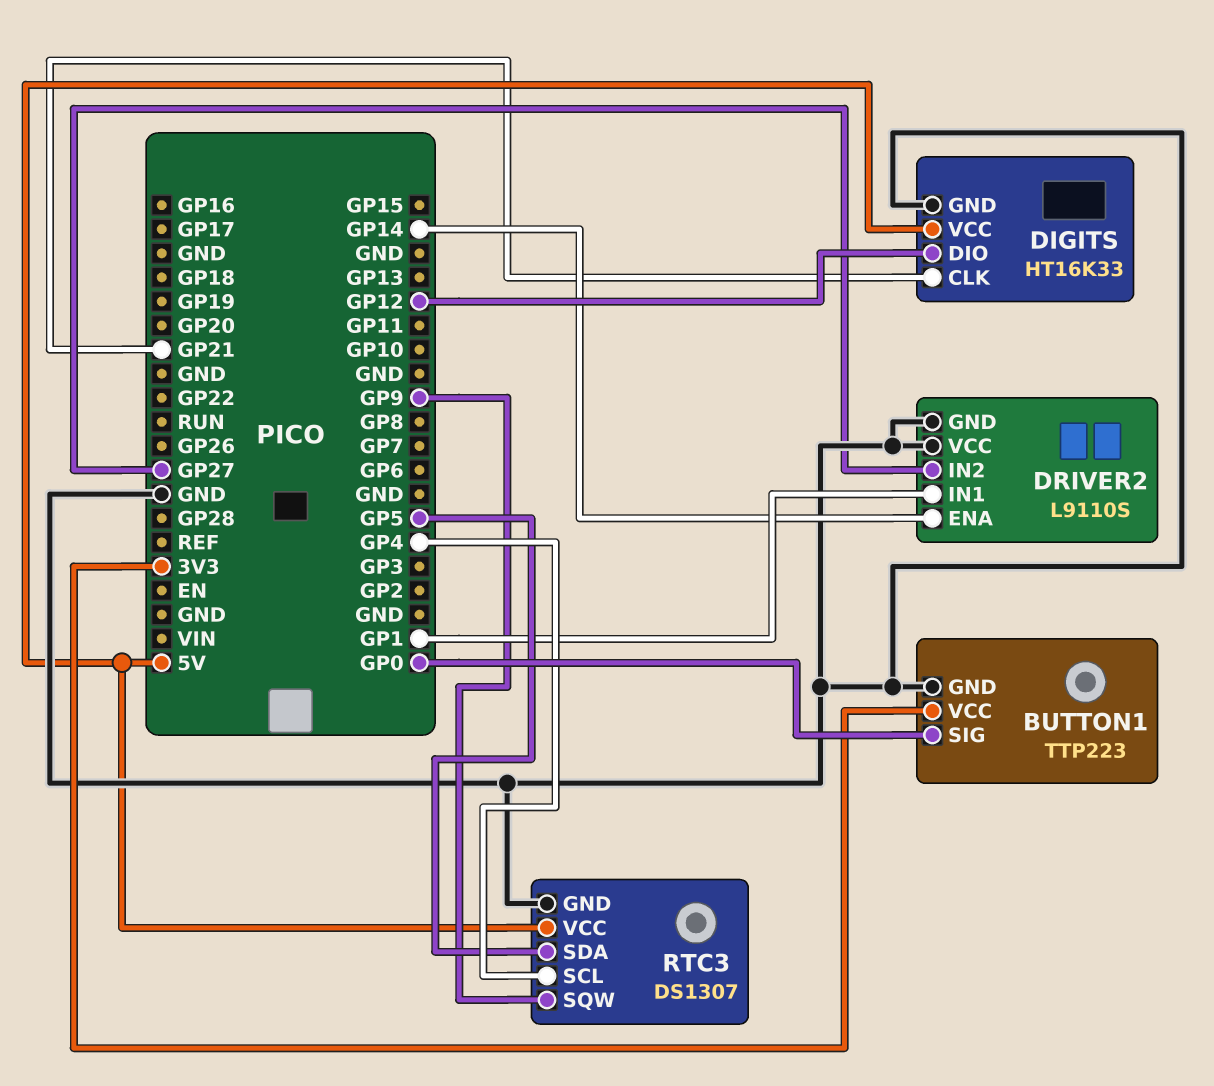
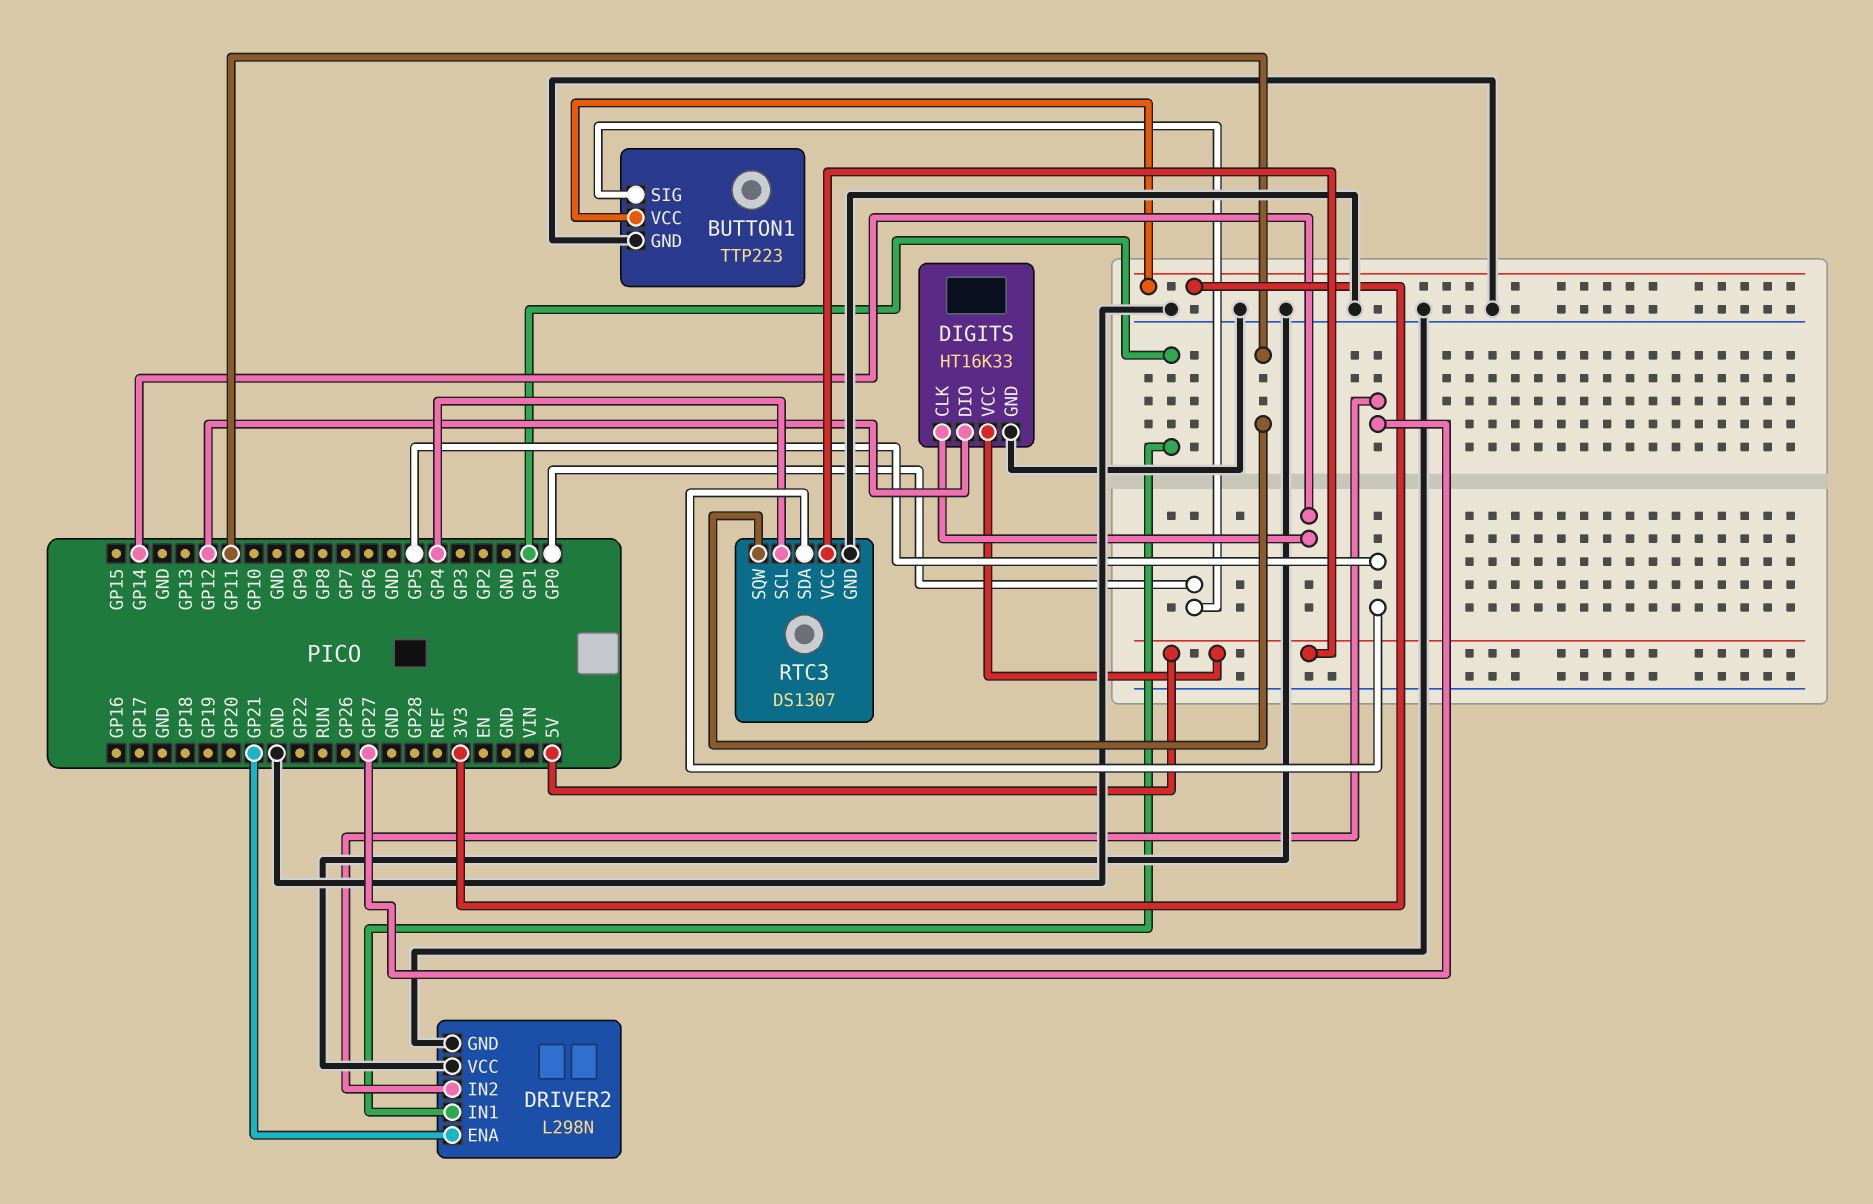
DIGITS pin CLK: GP21 -> GP14
DRIVER2: L9110S -> L298N
DRIVER2 pin ENA: GP14 -> GP21
RTC3 pin SQW: GP9 -> GP11

